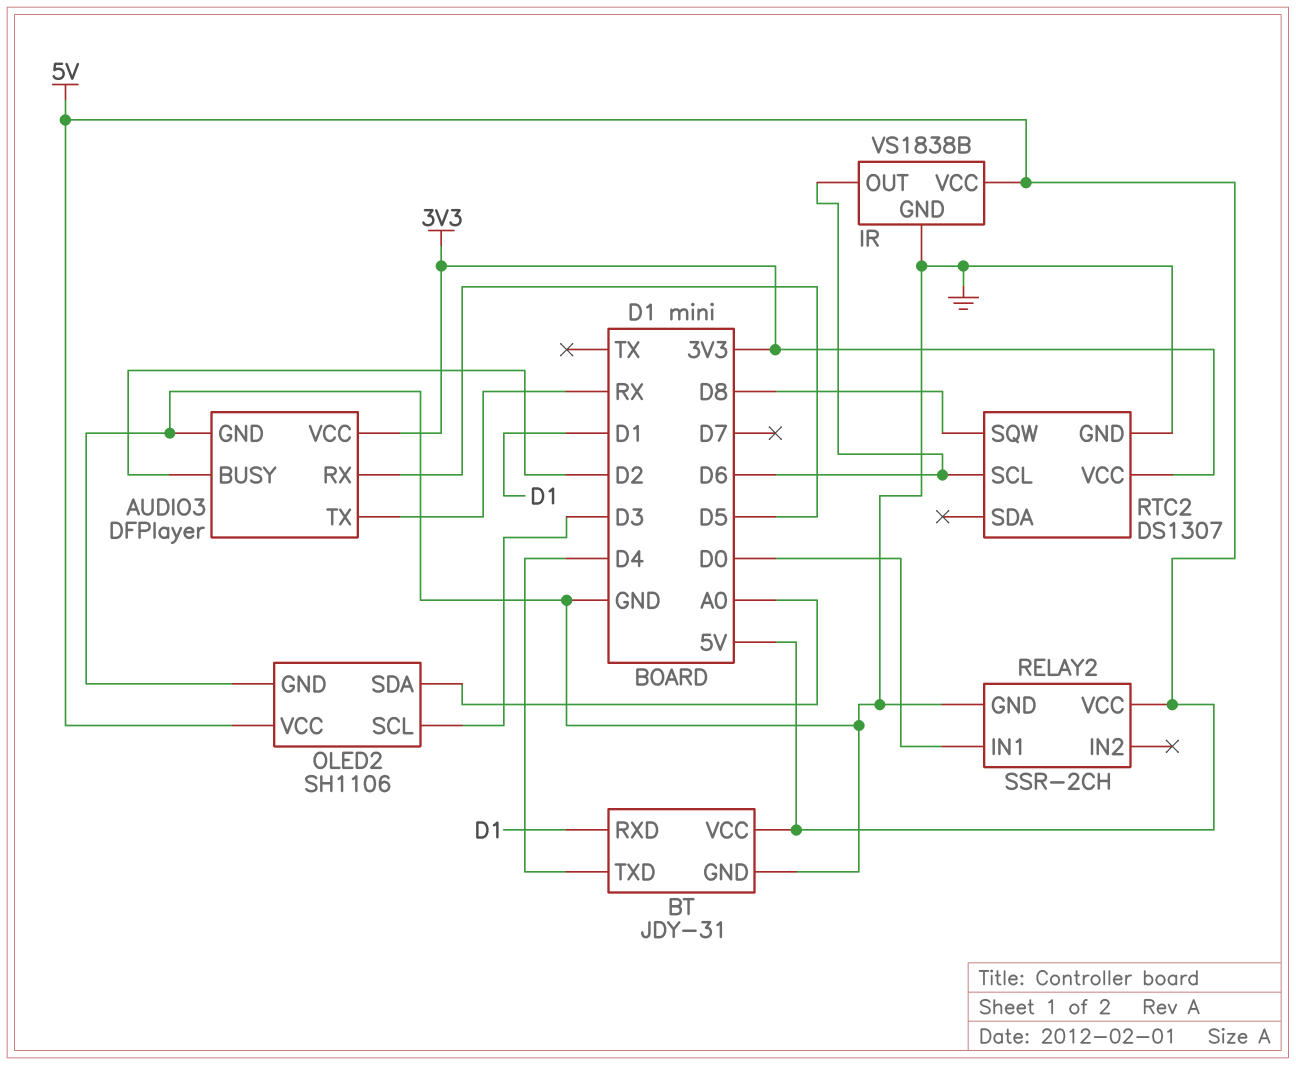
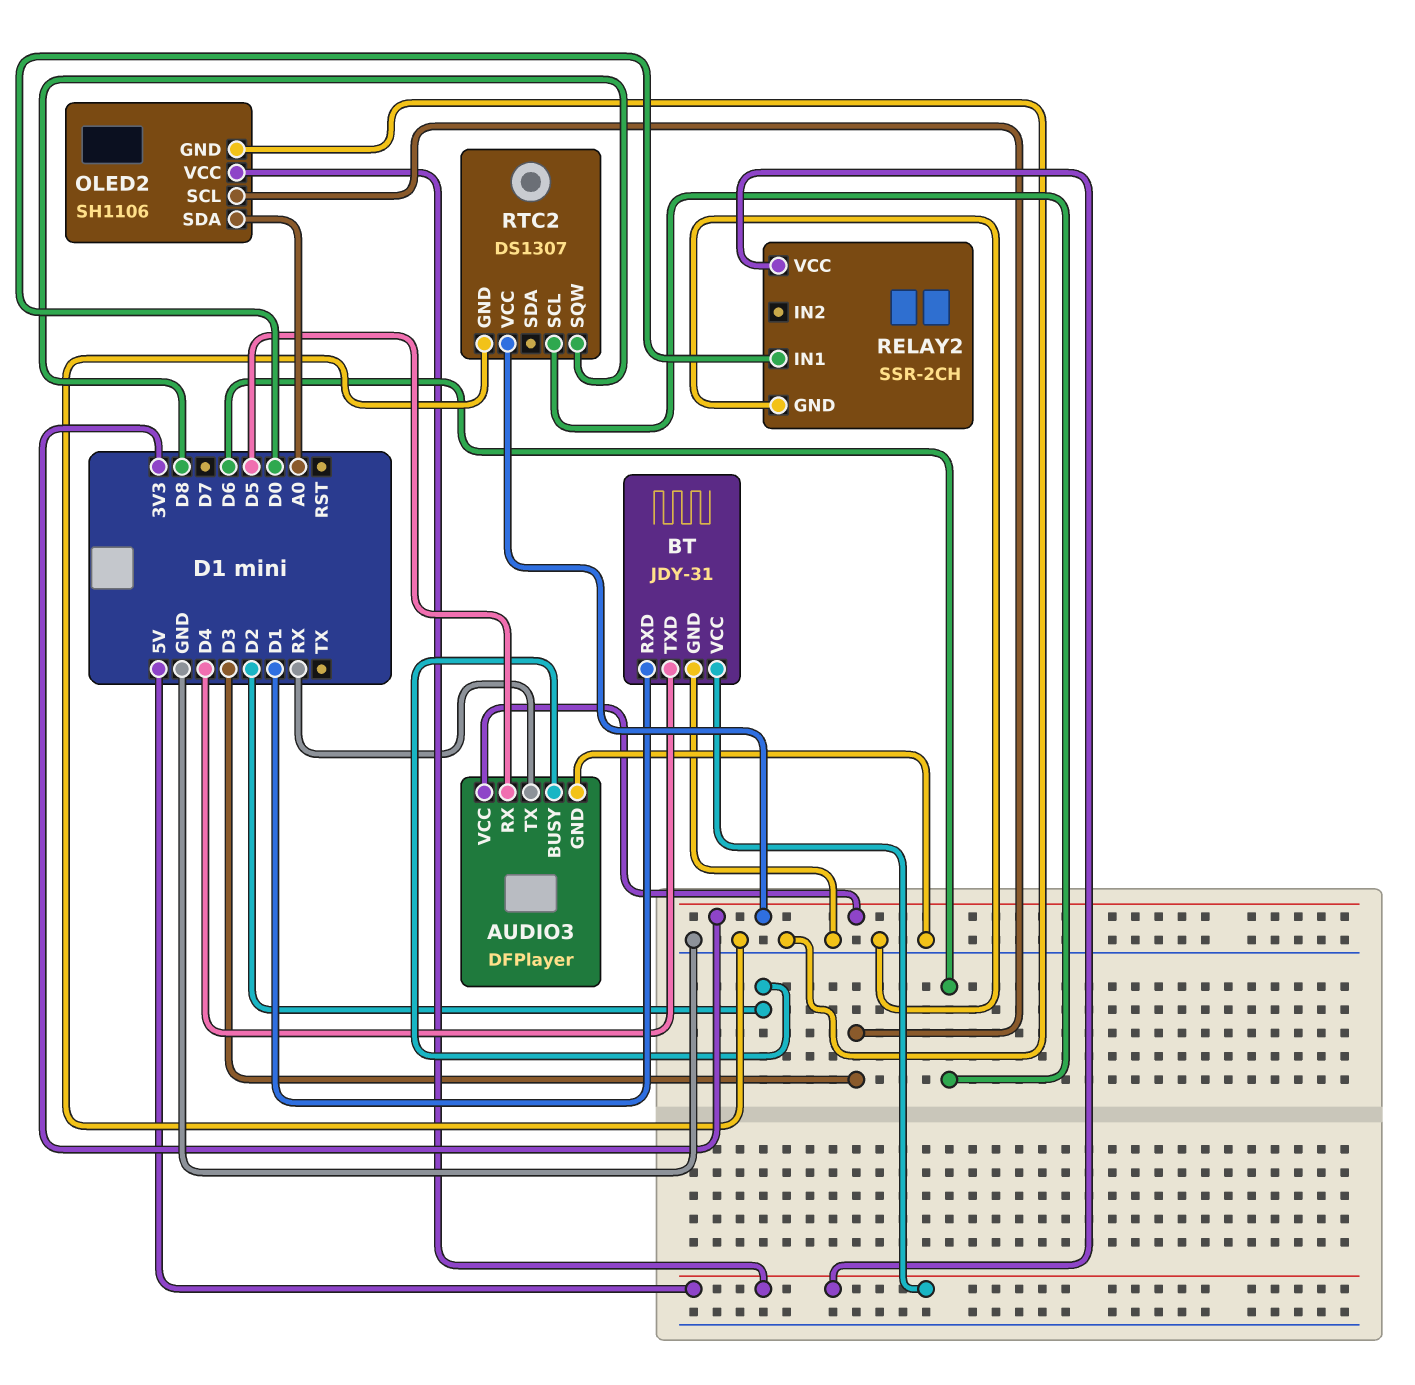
IR: VS1838B -> none
IR pin GND: GND -> none
IR pin OUT: D6 -> none
IR pin VCC: 5V -> none

